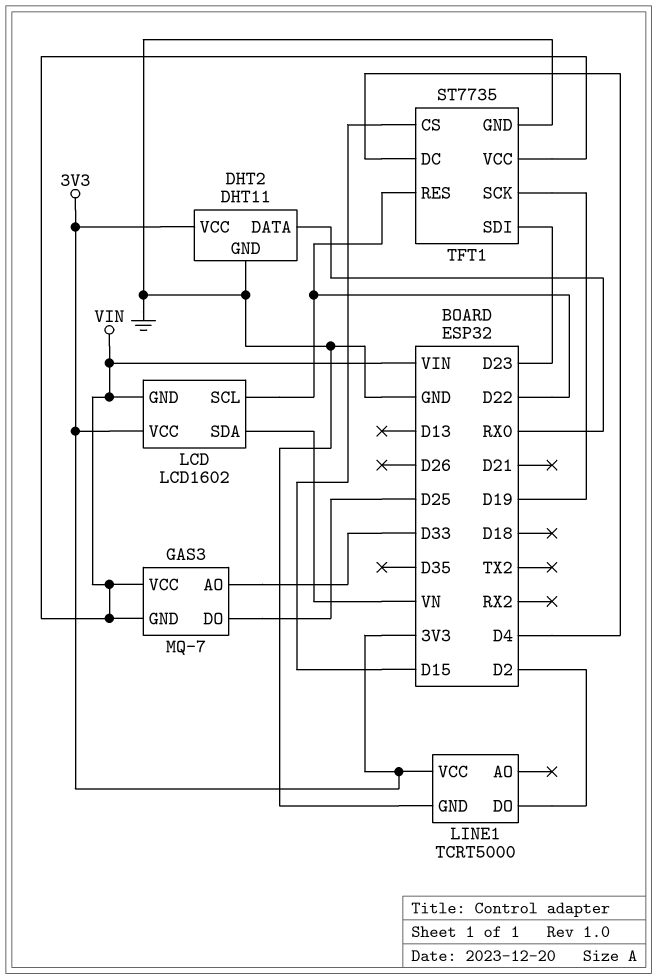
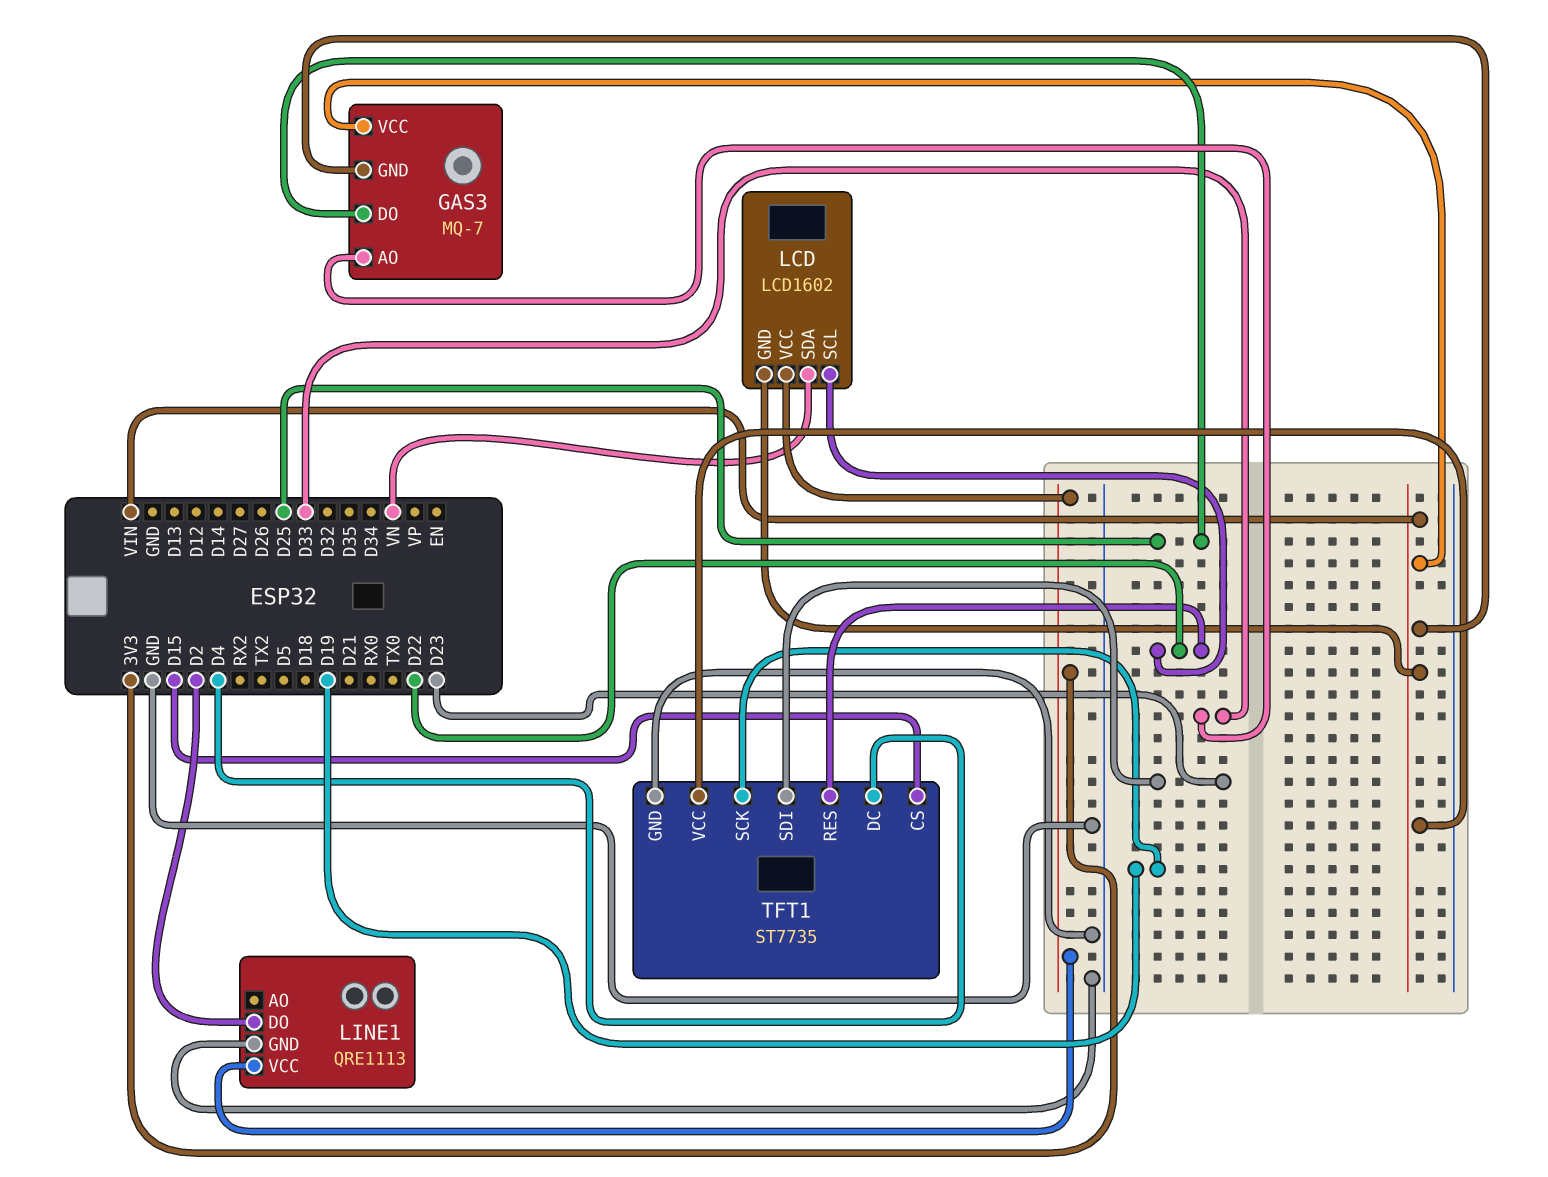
DHT2: DHT11 -> none
DHT2 pin DATA: RX0 -> none
DHT2 pin GND: GND -> none
DHT2 pin VCC: 3V3 -> none
LINE1: TCRT5000 -> QRE1113

